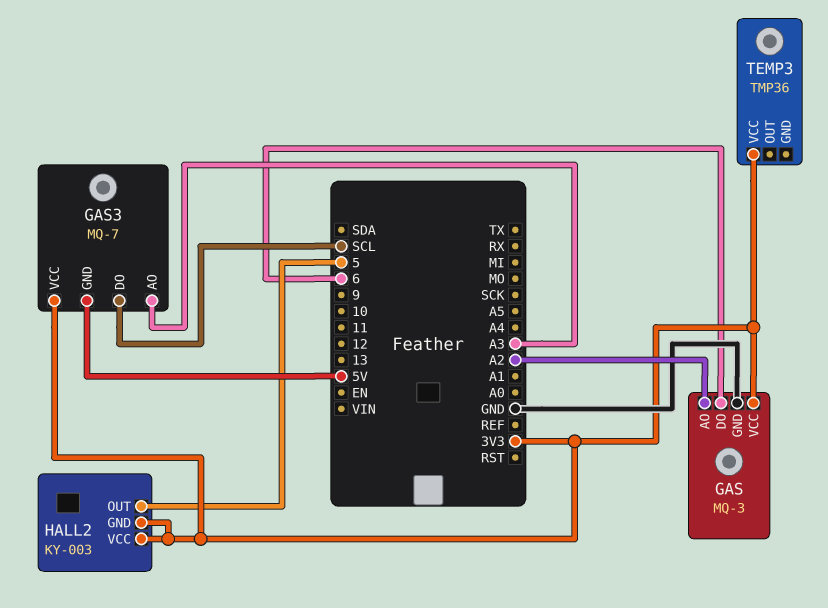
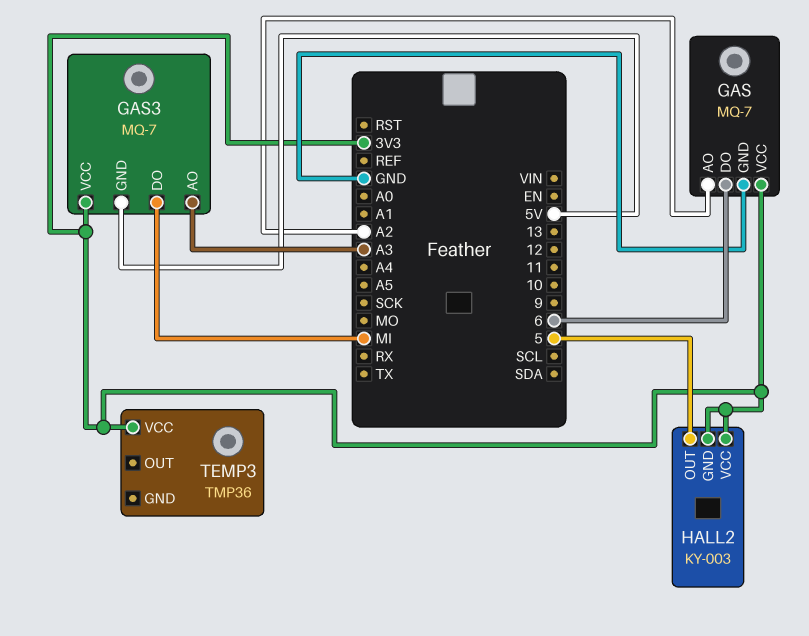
GAS: MQ-3 -> MQ-7
GAS3 pin DO: SCL -> MI

